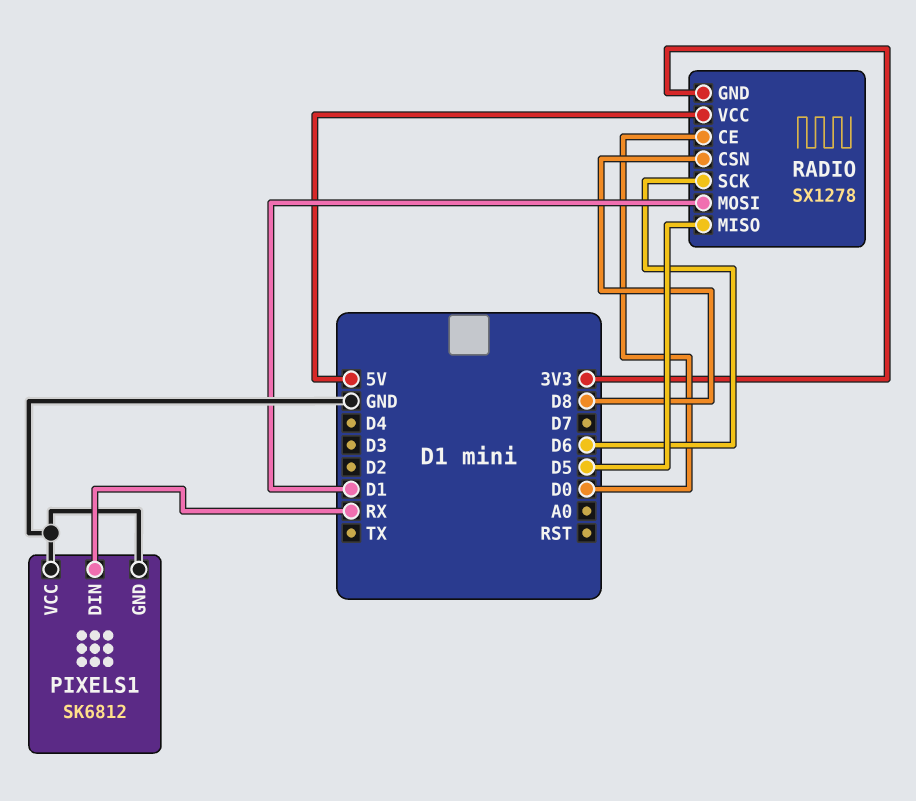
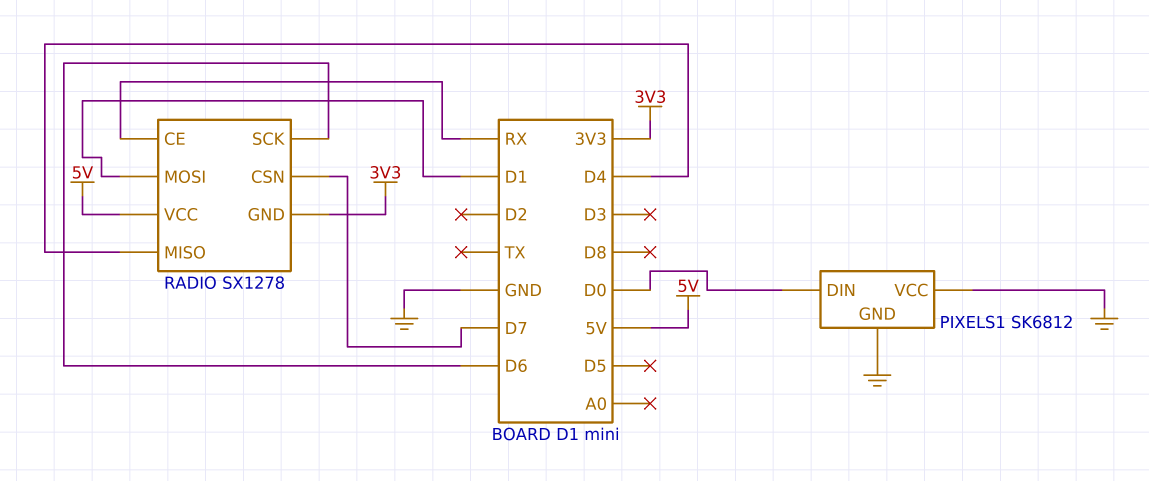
PIXELS1 pin DIN: RX -> D0
RADIO pin CE: D0 -> RX
RADIO pin CSN: D8 -> D7
RADIO pin MISO: D5 -> D4

